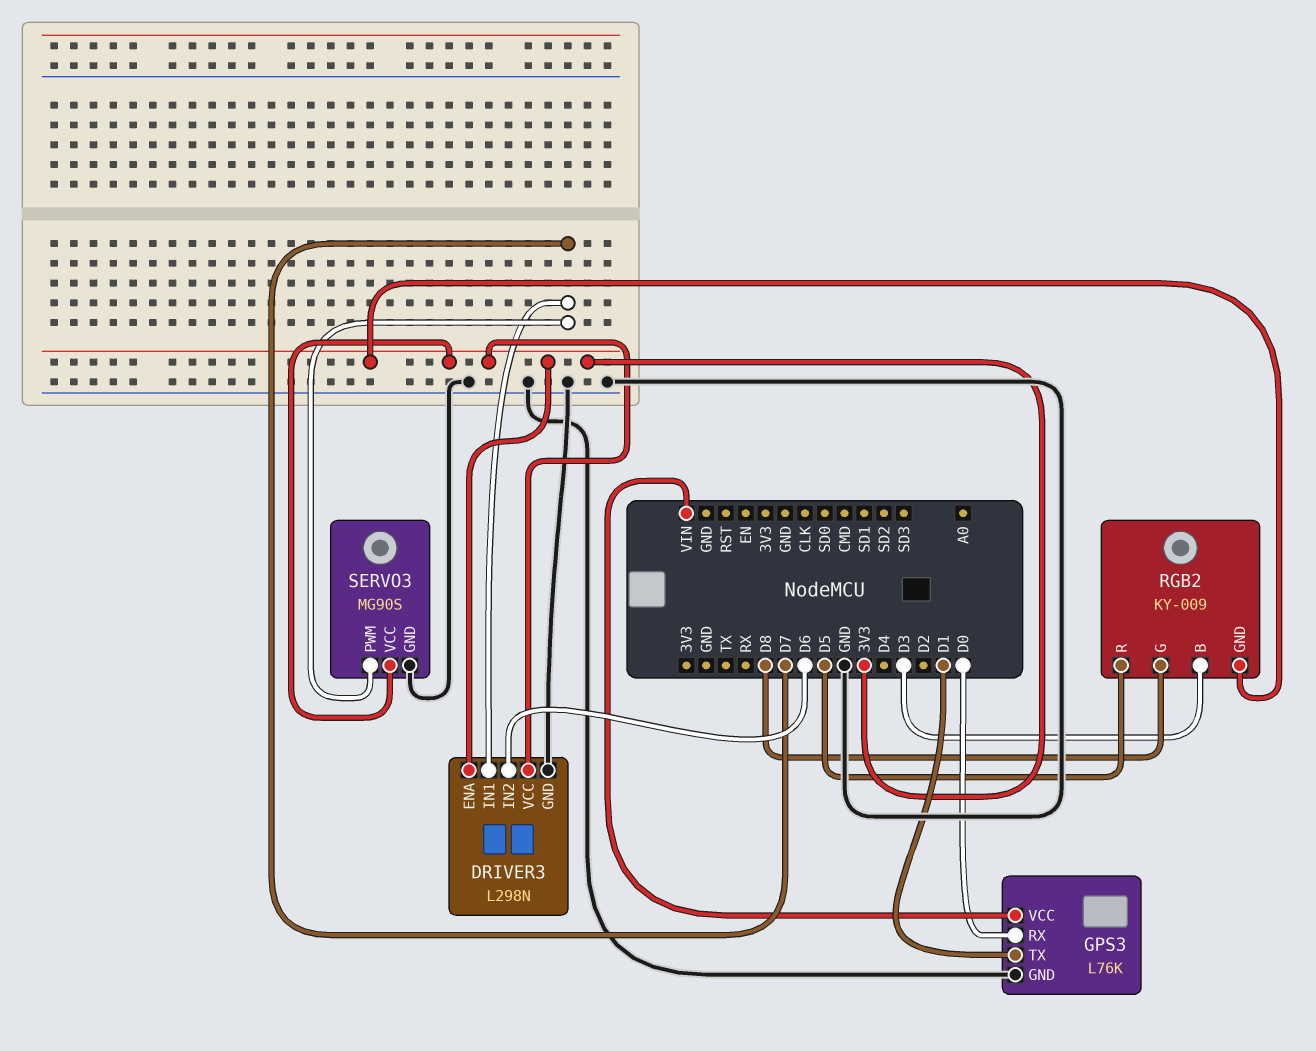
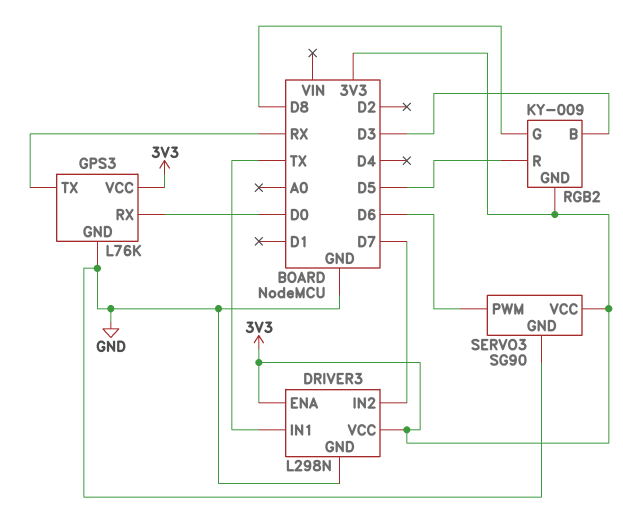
DRIVER3 pin IN1: D7 -> TX
DRIVER3 pin IN2: D6 -> D7
GPS3 pin TX: D1 -> RX
GPS3 pin VCC: VIN -> 3V3
SERVO3: MG90S -> SG90
SERVO3 pin PWM: D7 -> D6

